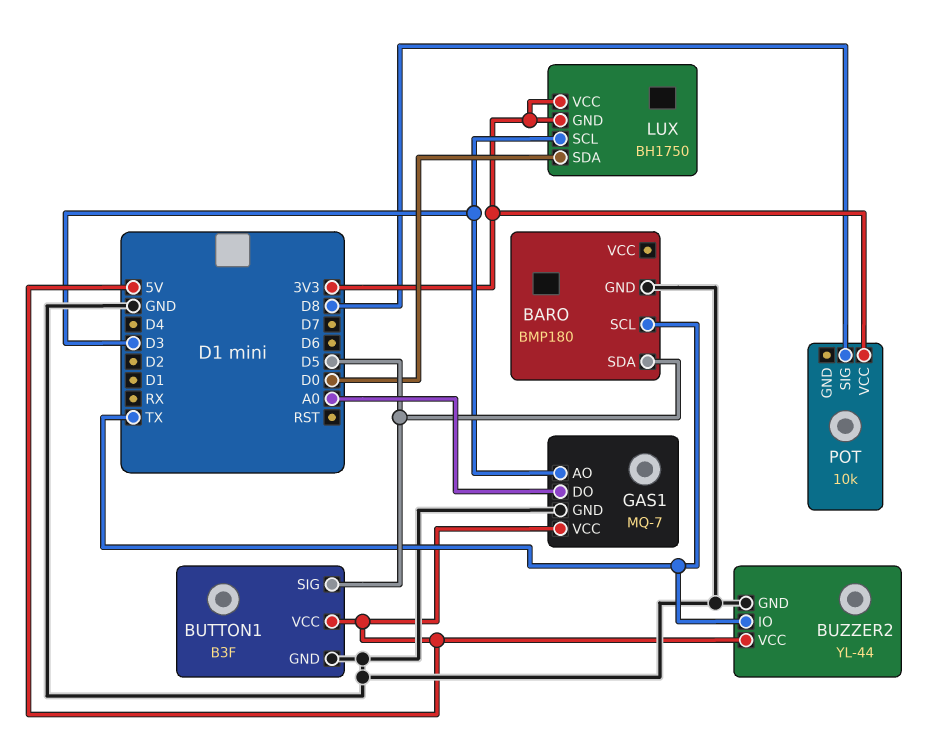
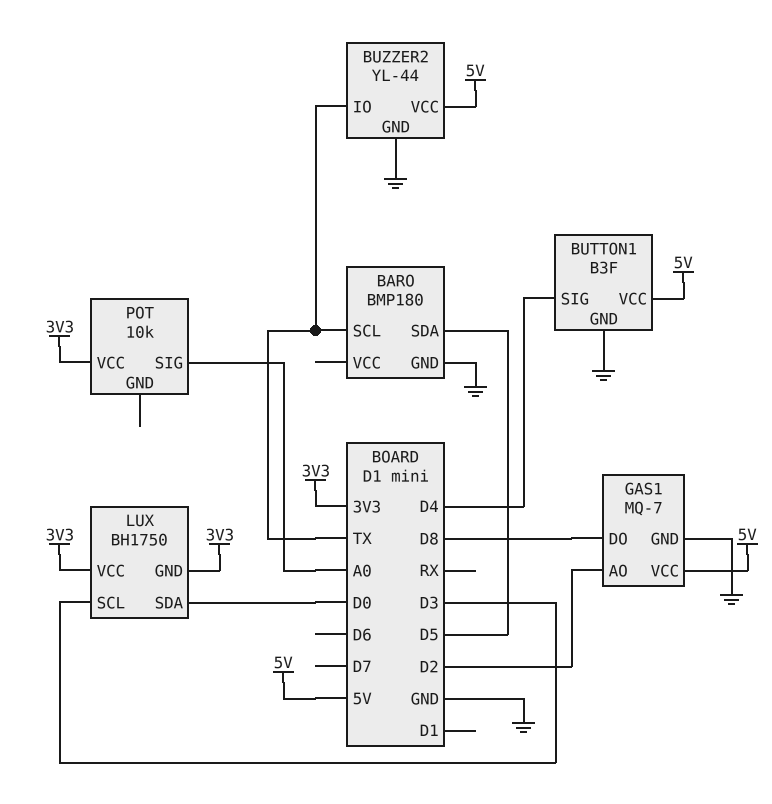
BUTTON1 pin SIG: D5 -> D4
GAS1 pin AO: D3 -> D2
GAS1 pin DO: A0 -> D8
POT pin SIG: D8 -> A0

